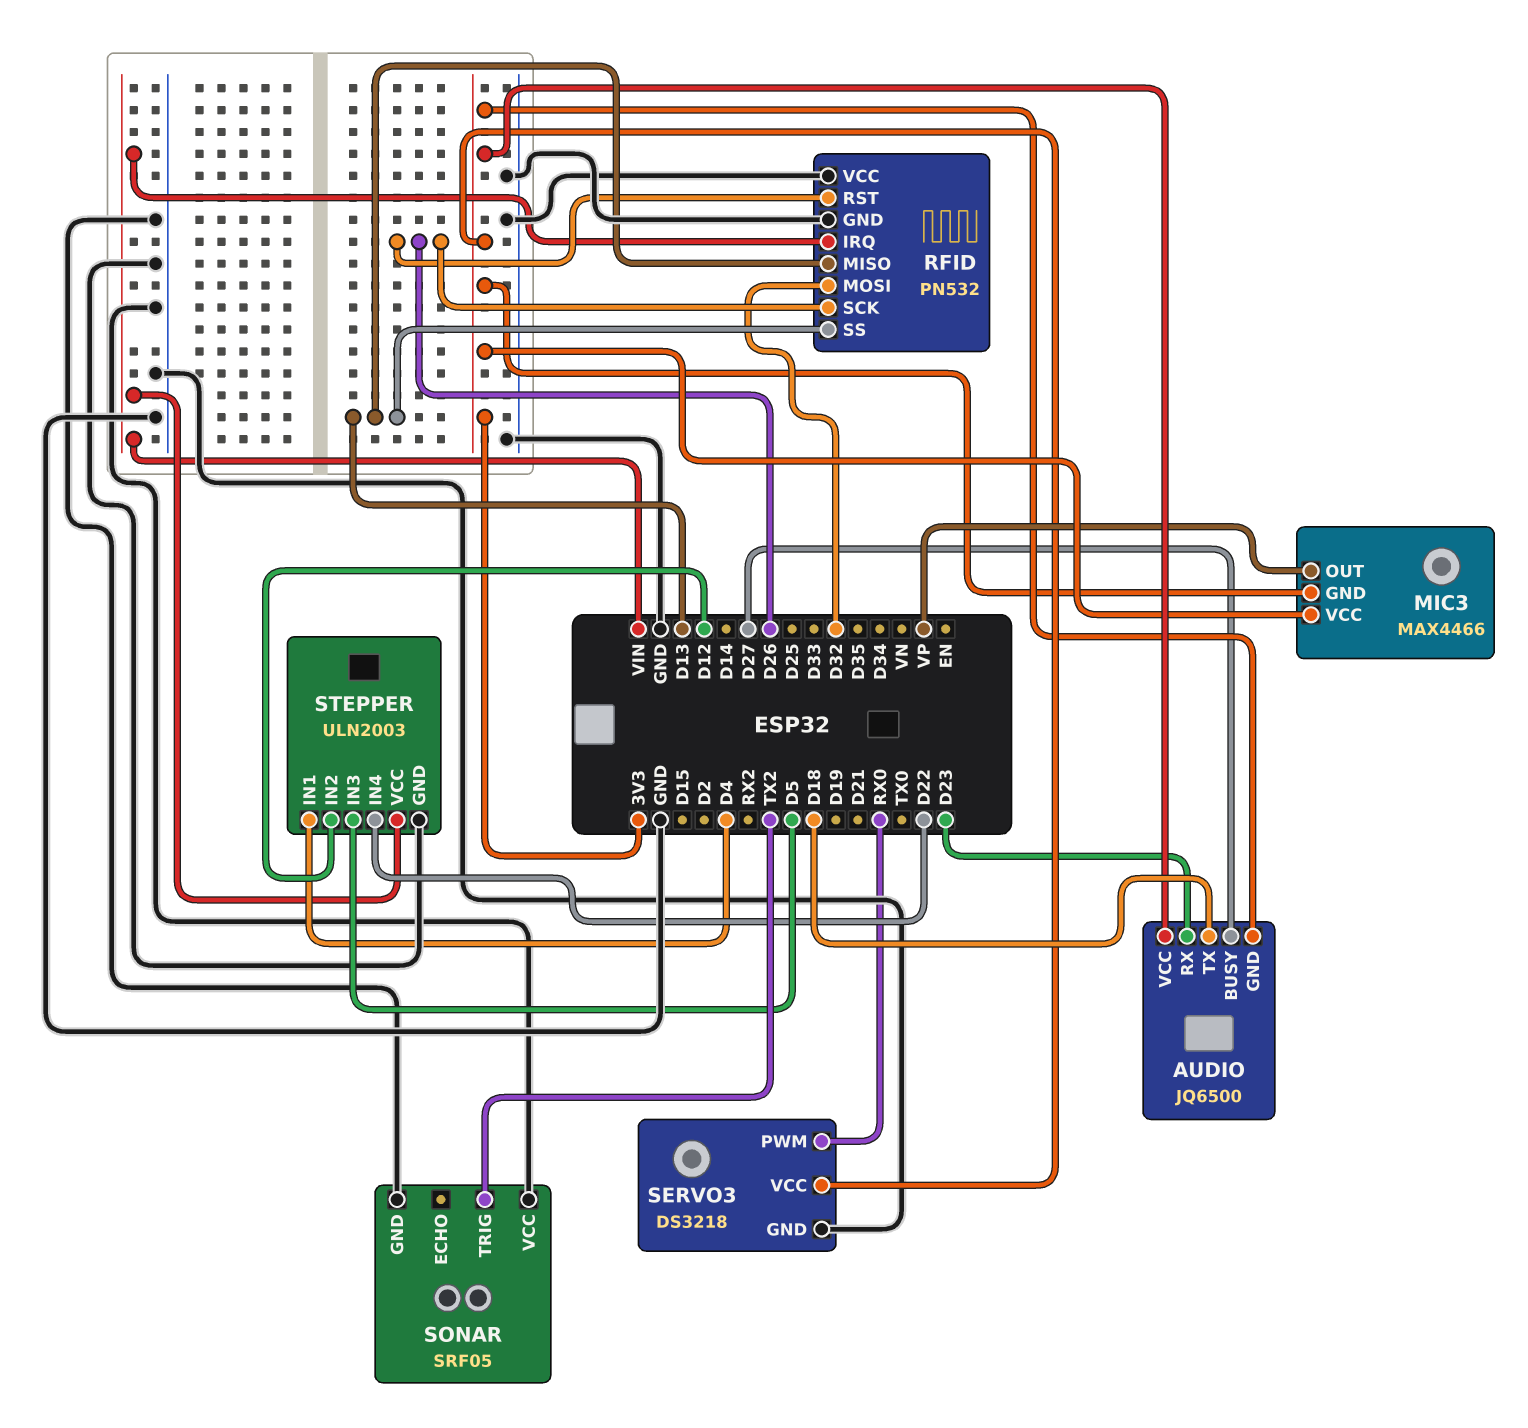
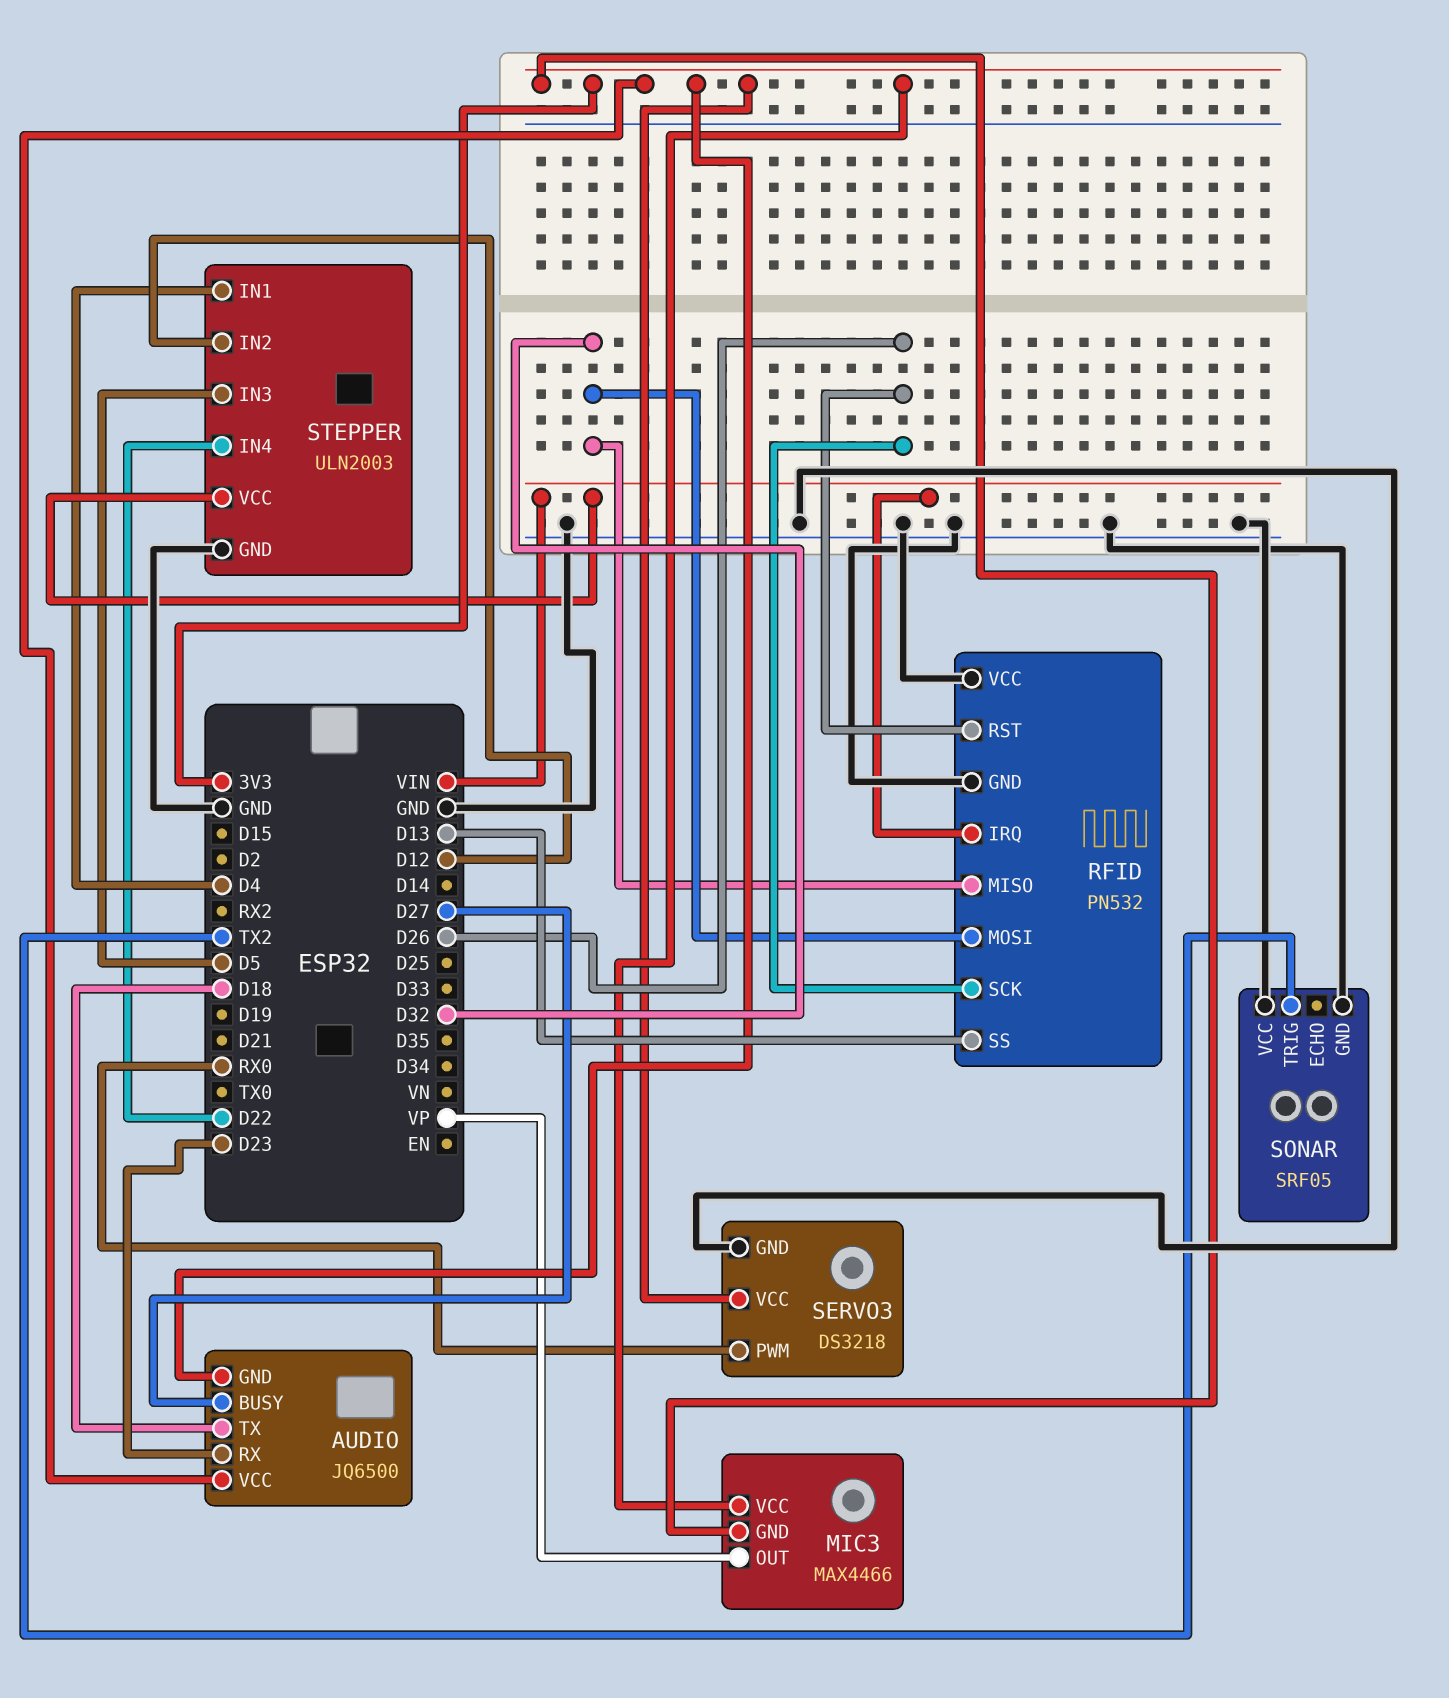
RFID pin MISO: D13 -> D32

